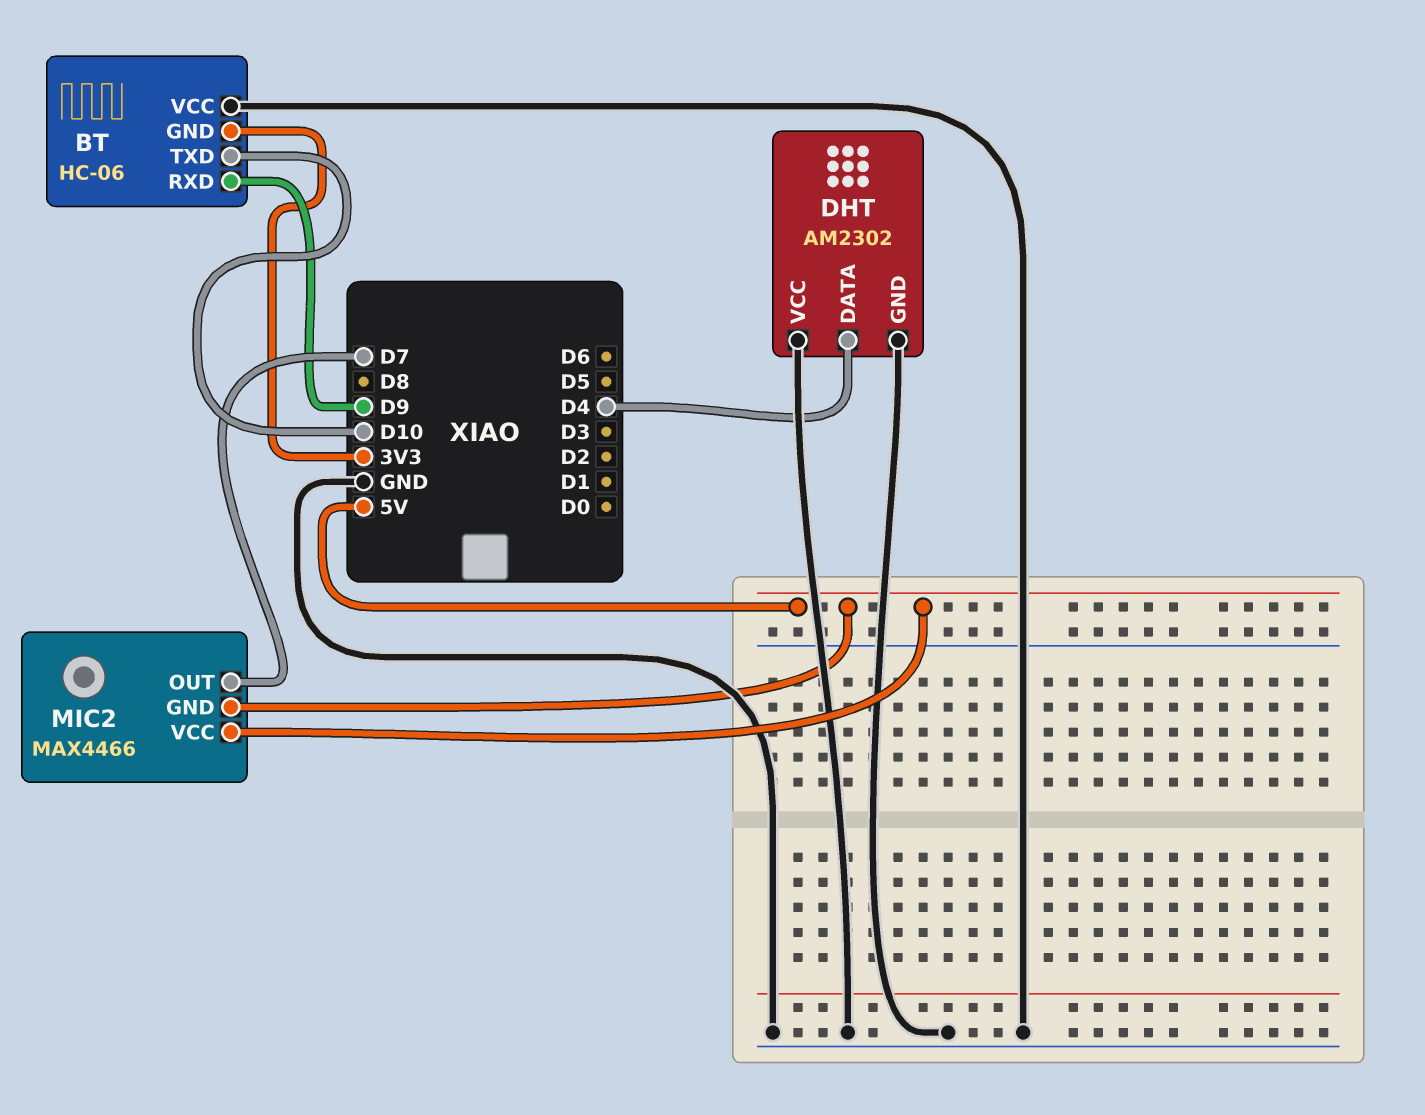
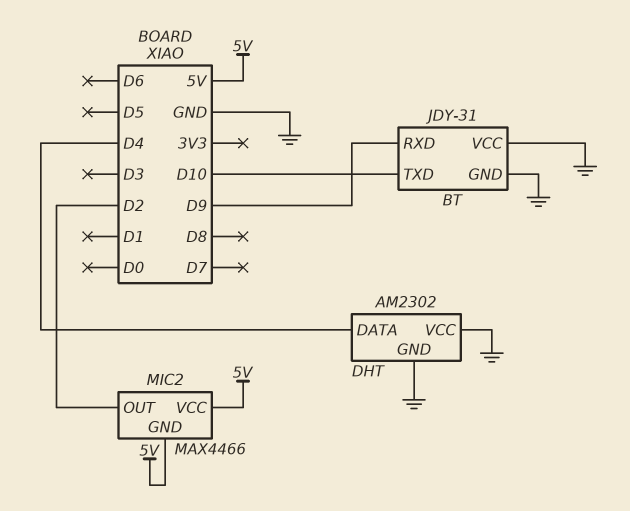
BT: HC-06 -> JDY-31
BT pin GND: 3V3 -> GND
MIC2 pin OUT: D7 -> D2

